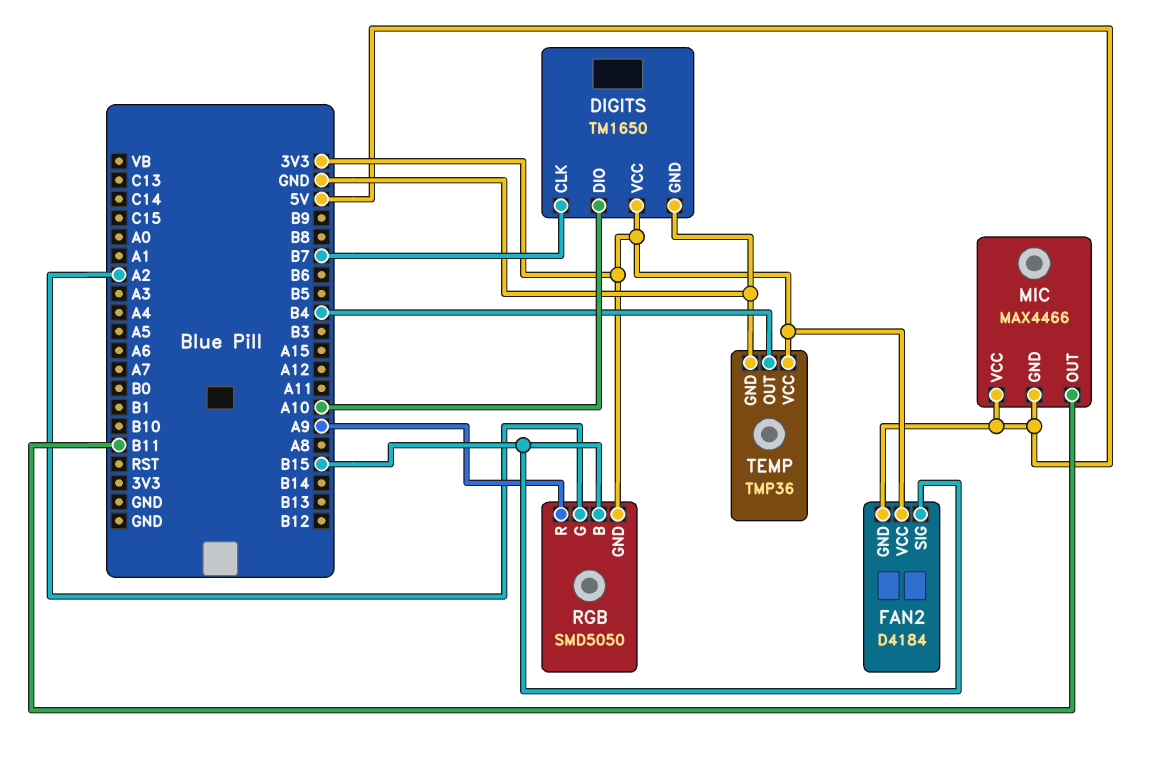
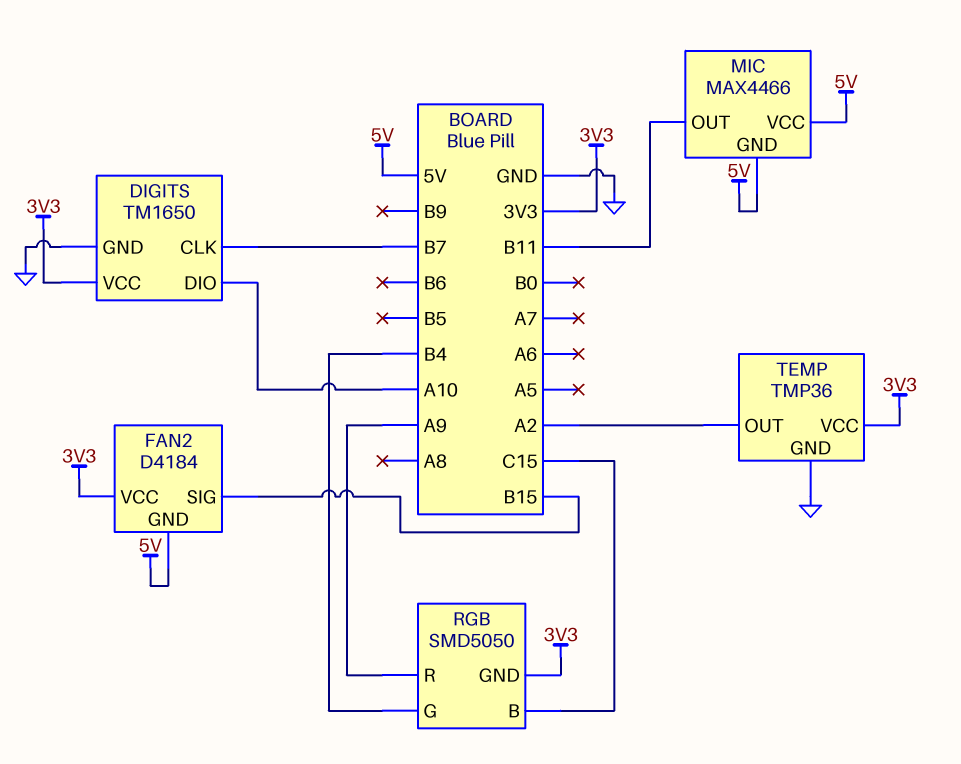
RGB pin B: B15 -> C15
RGB pin G: A2 -> B4
TEMP pin OUT: B4 -> A2

